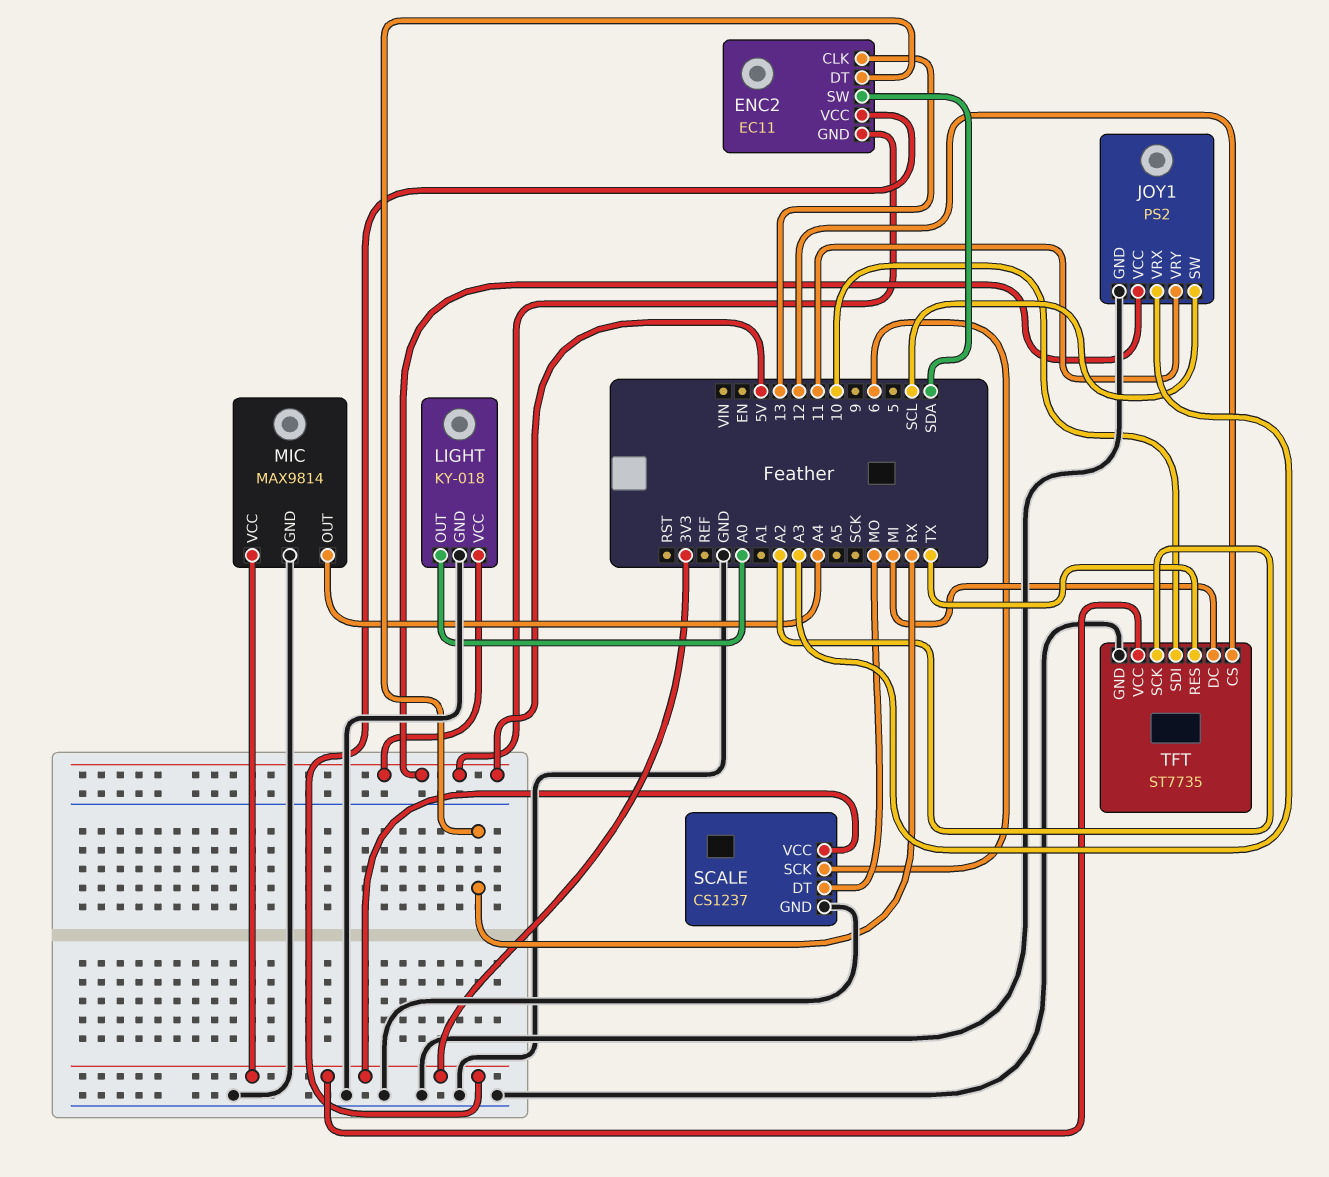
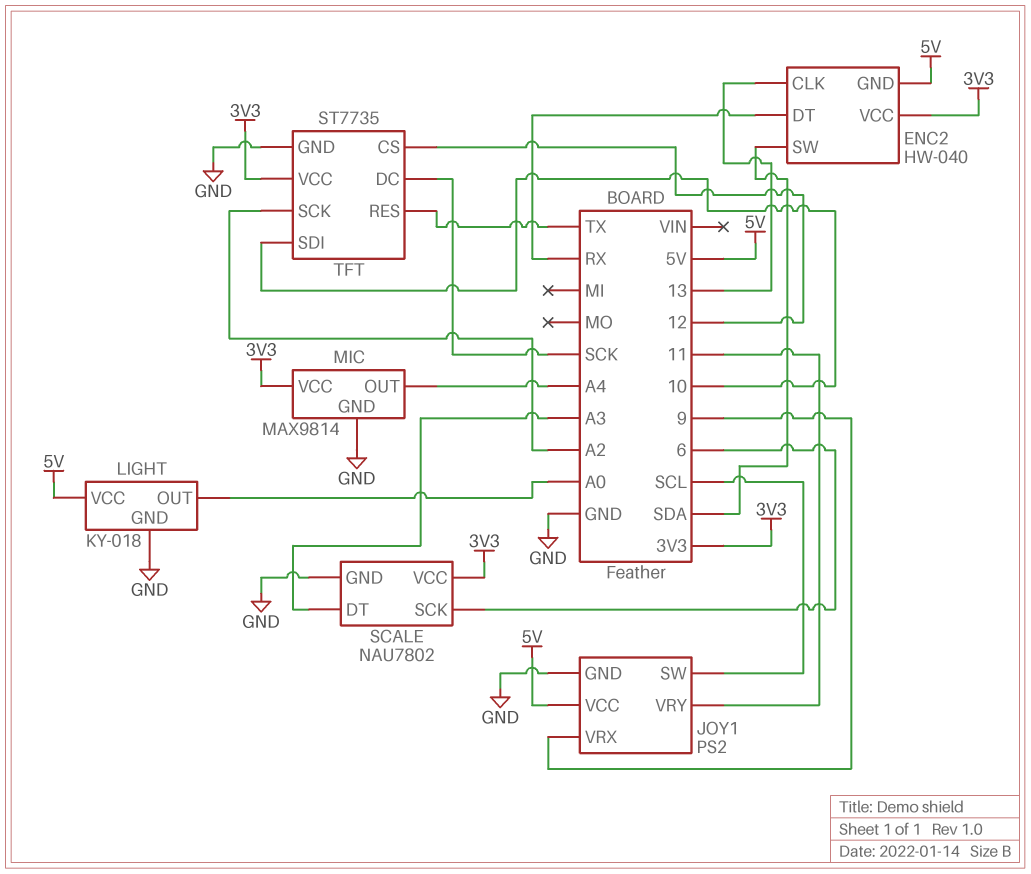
ENC2: EC11 -> HW-040
JOY1 pin VRX: A3 -> 9
SCALE: CS1237 -> NAU7802
SCALE pin DT: MO -> A3
TFT pin DC: MI -> SCK

